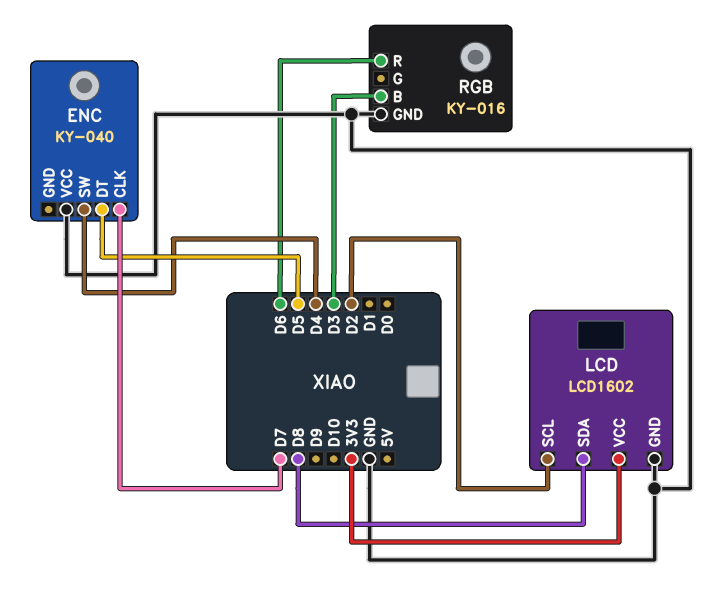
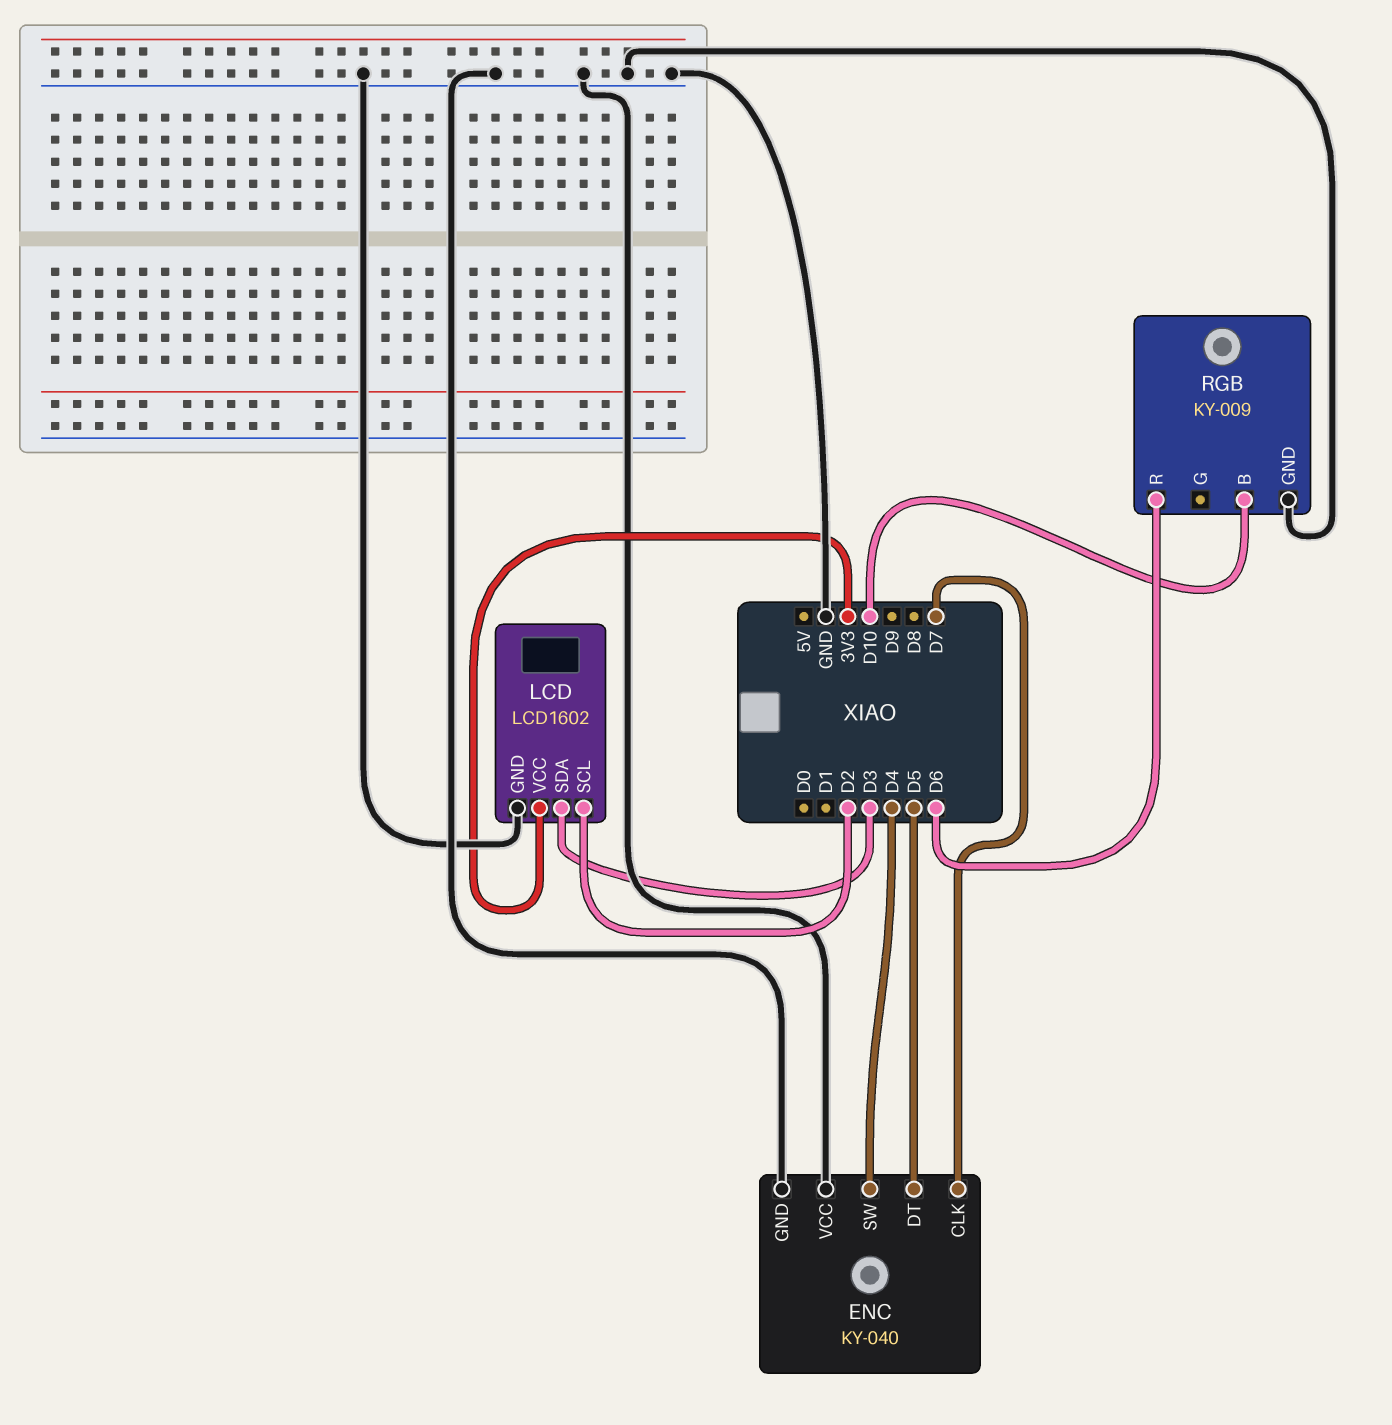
ENC pin GND: none -> GND
LCD pin SDA: D8 -> D3
RGB: KY-016 -> KY-009
RGB pin B: D3 -> D10

